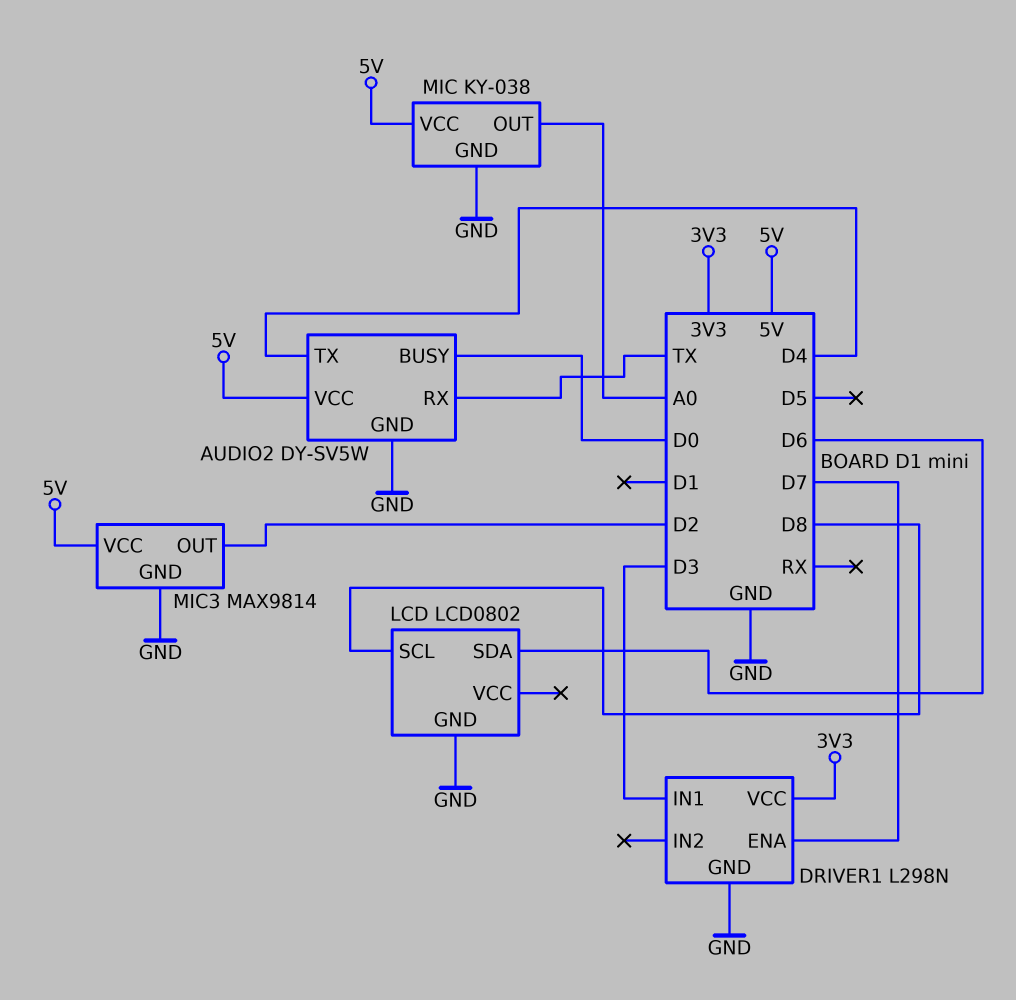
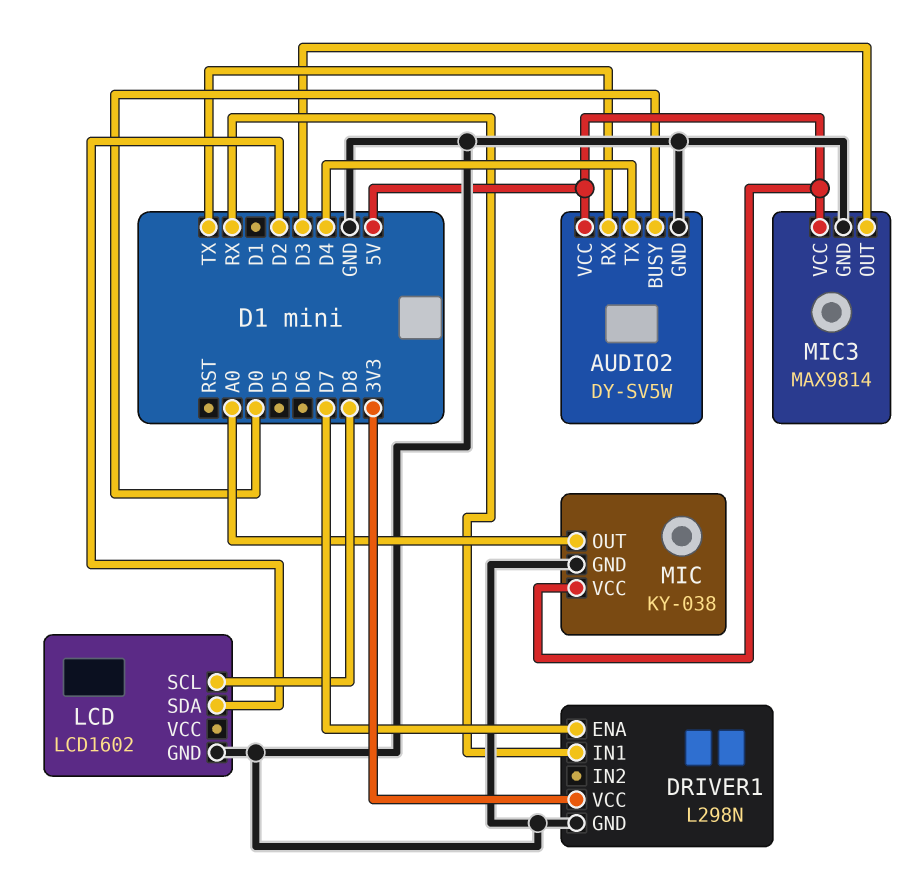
DRIVER1 pin IN1: D3 -> RX
LCD: LCD0802 -> LCD1602
LCD pin SDA: D6 -> D2
MIC3 pin OUT: D2 -> D3

